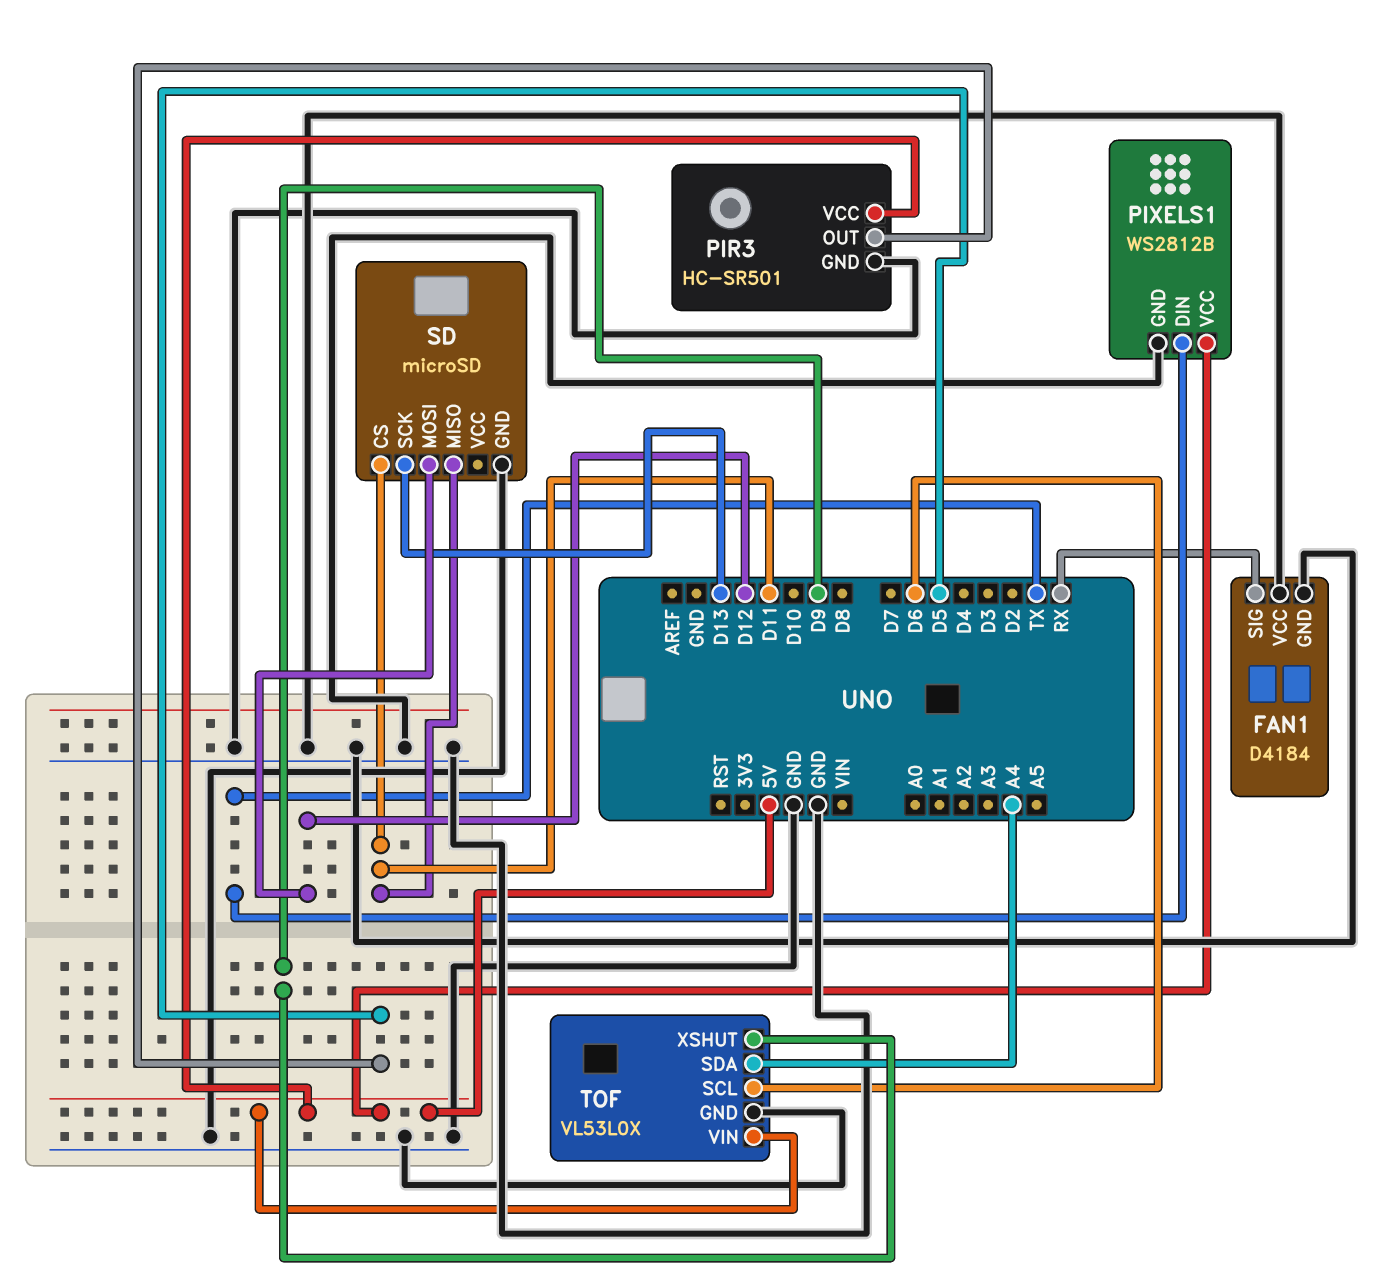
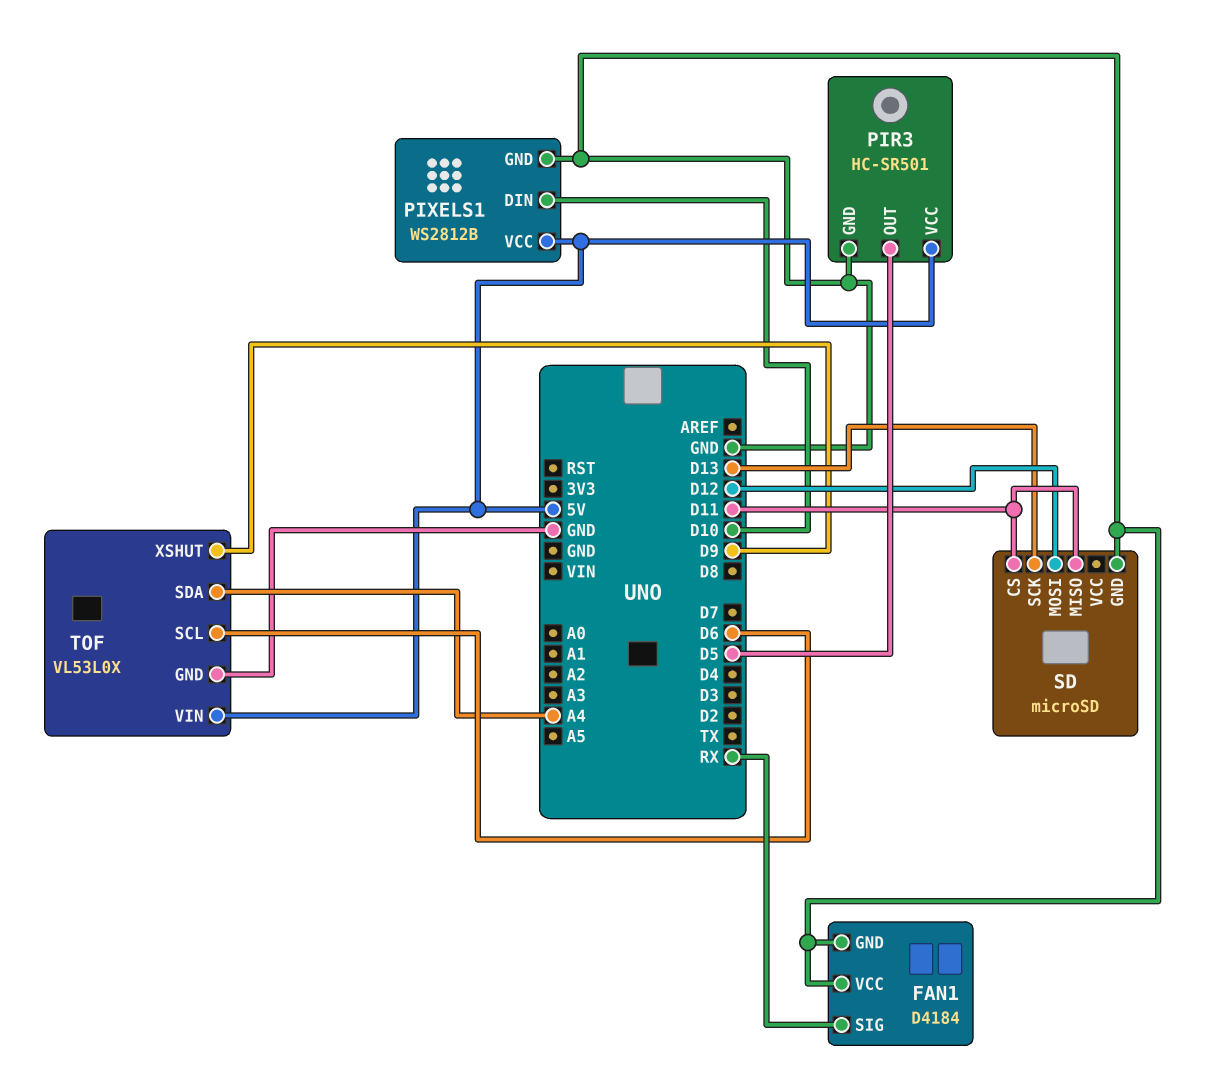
PIXELS1 pin DIN: TX -> D10

